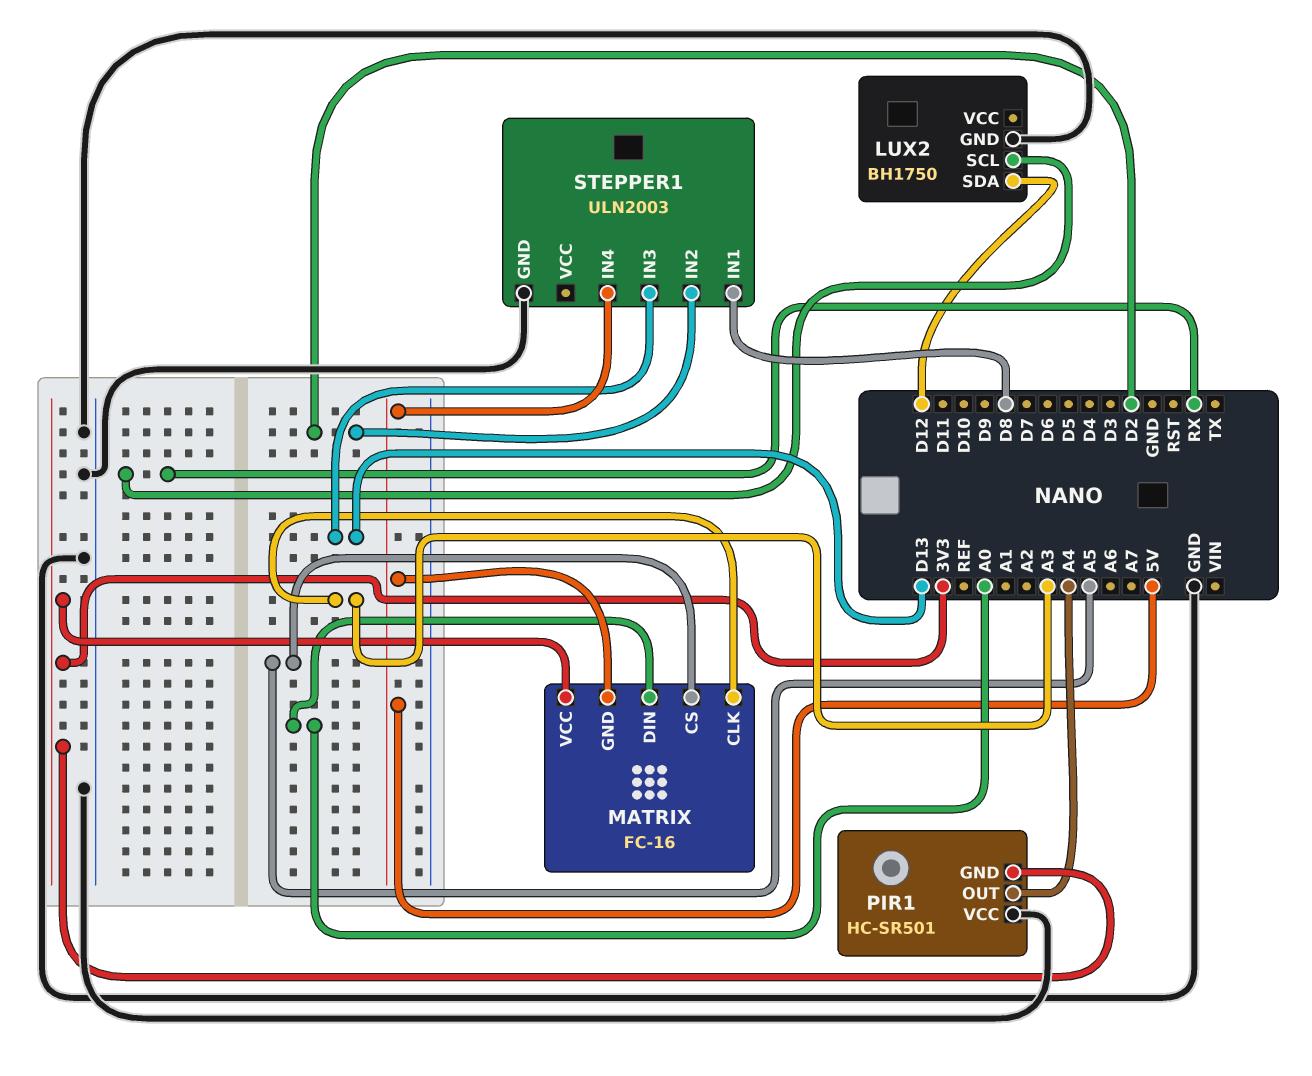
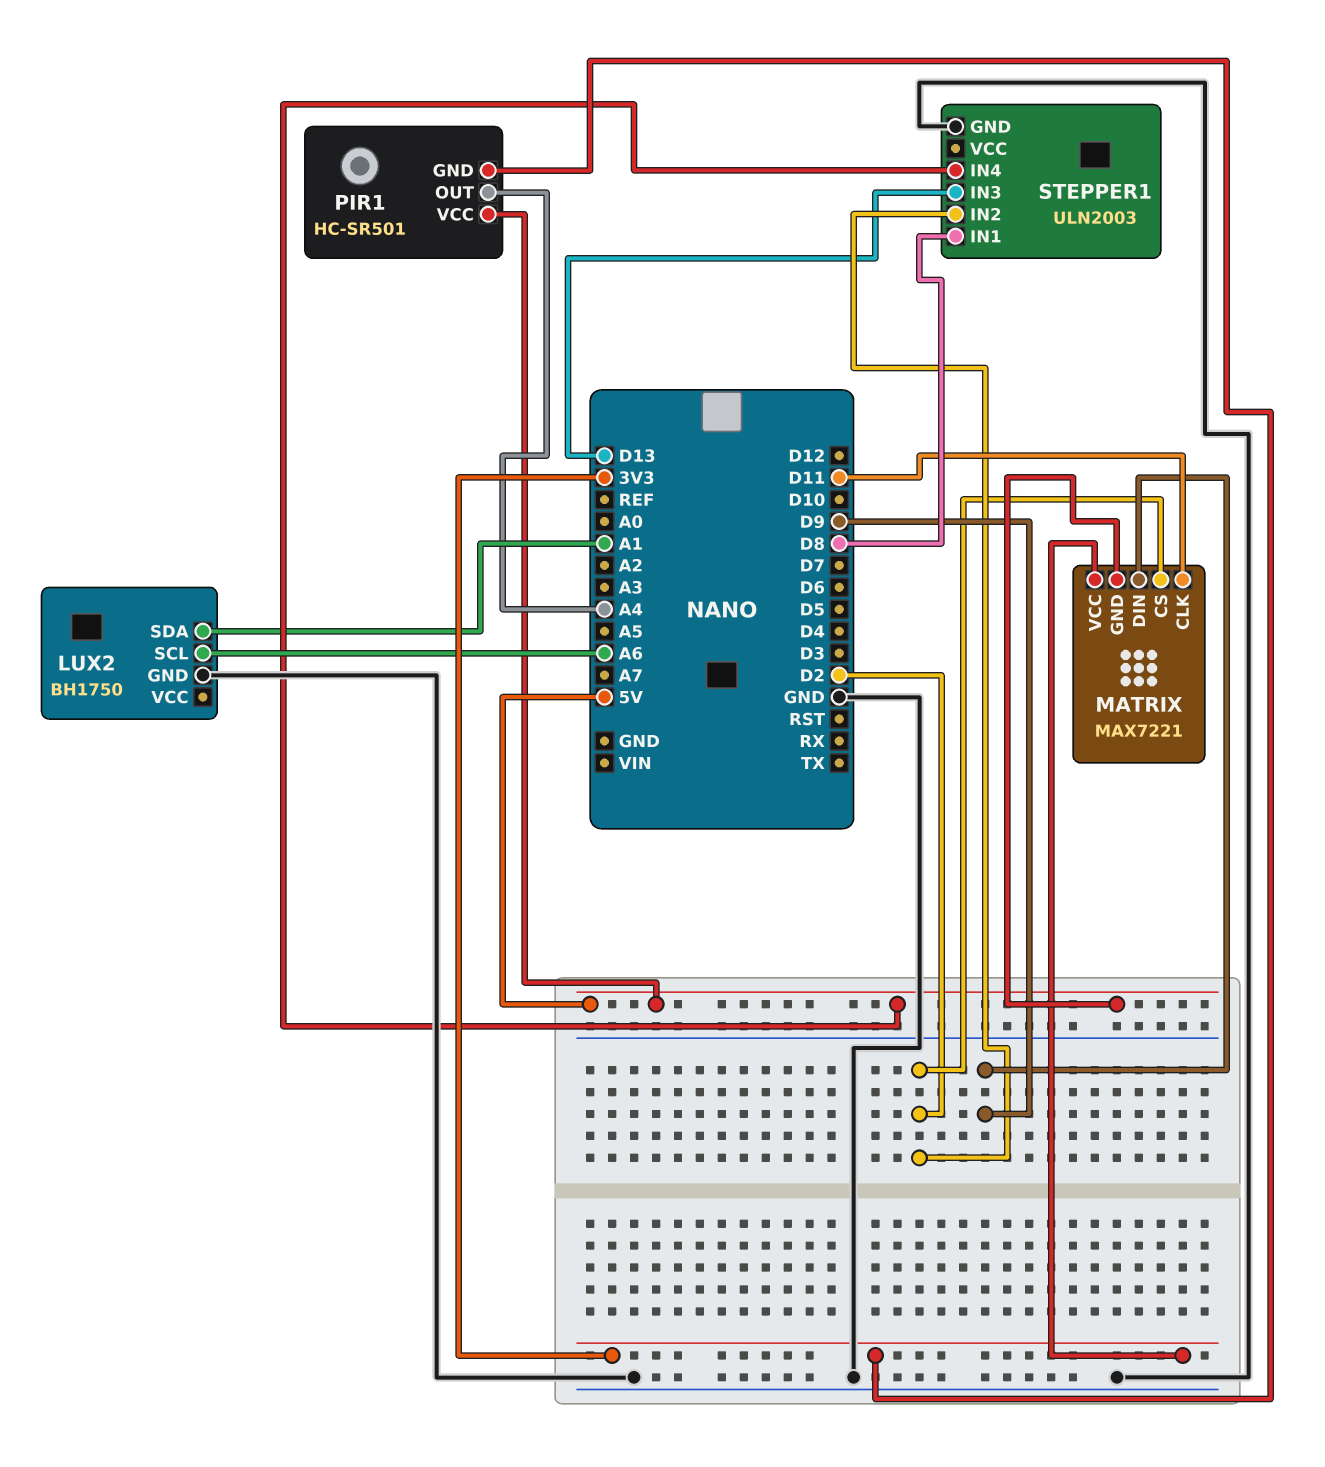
LUX2 pin SCL: RX -> A6
LUX2 pin SDA: D12 -> A1
MATRIX: FC-16 -> MAX7221
MATRIX pin CLK: A3 -> D11
MATRIX pin CS: A5 -> D2
MATRIX pin DIN: A0 -> D9
PIR1 pin VCC: GND -> 5V

